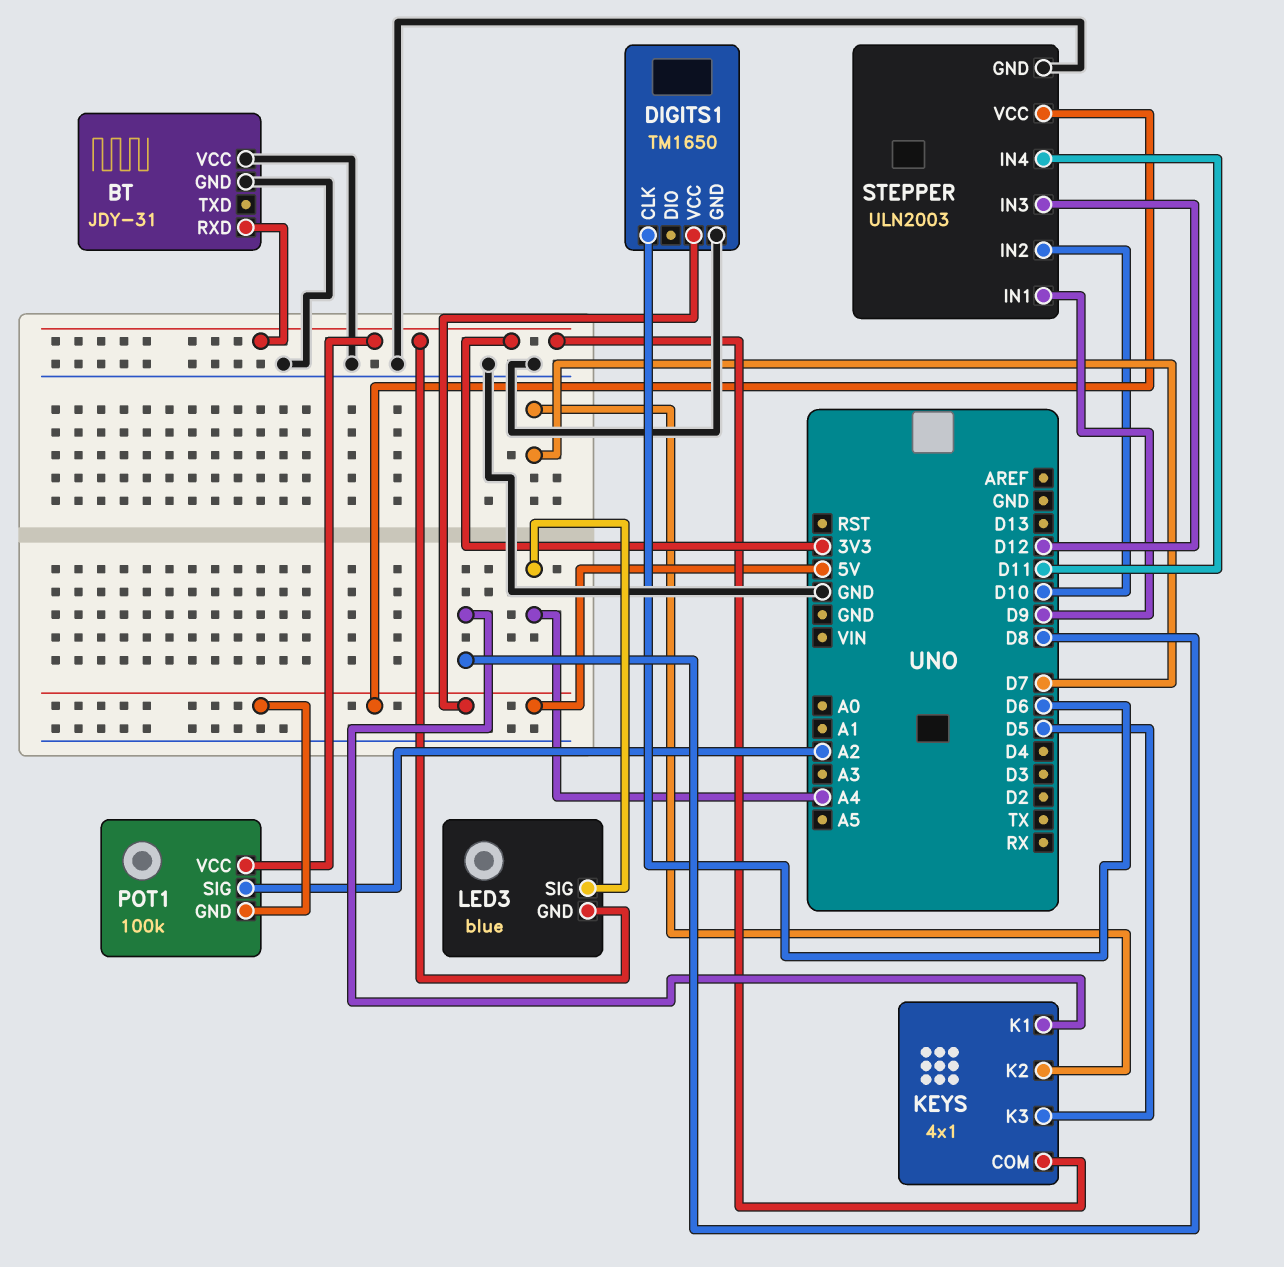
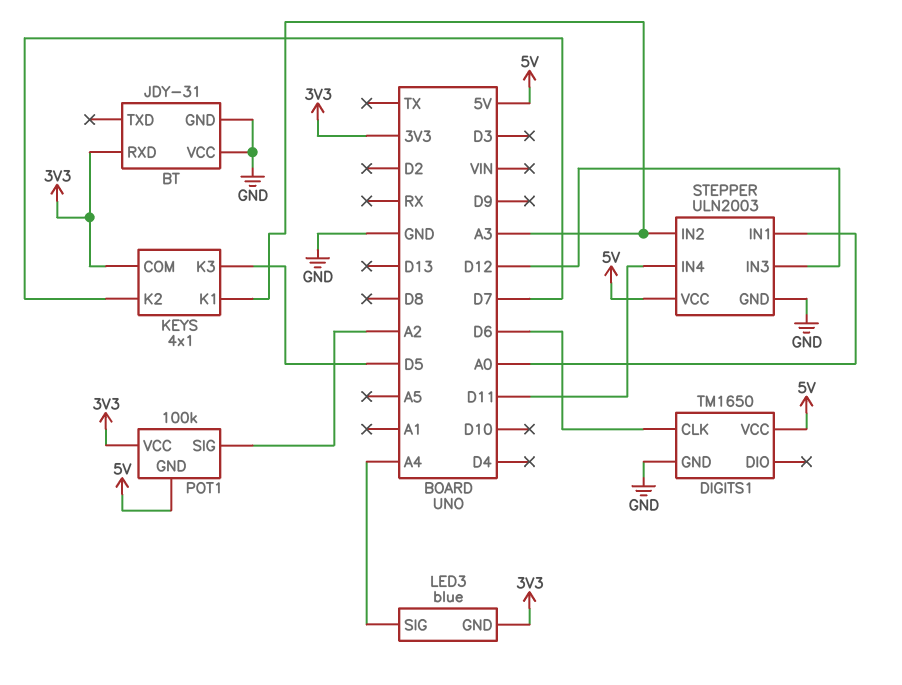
KEYS pin K1: D8 -> A3
STEPPER pin IN1: D9 -> A0
STEPPER pin IN2: D10 -> A3

